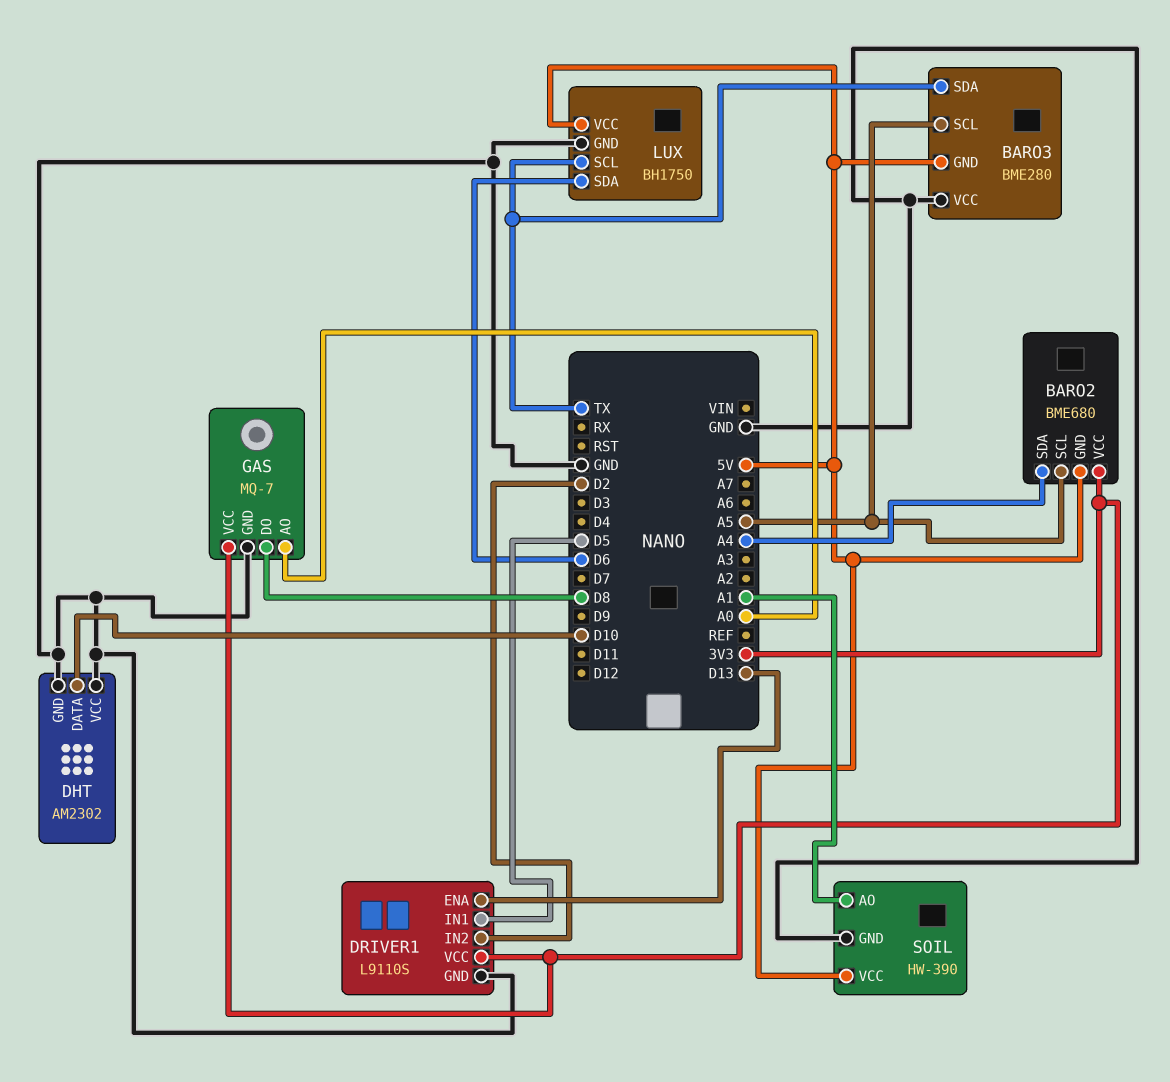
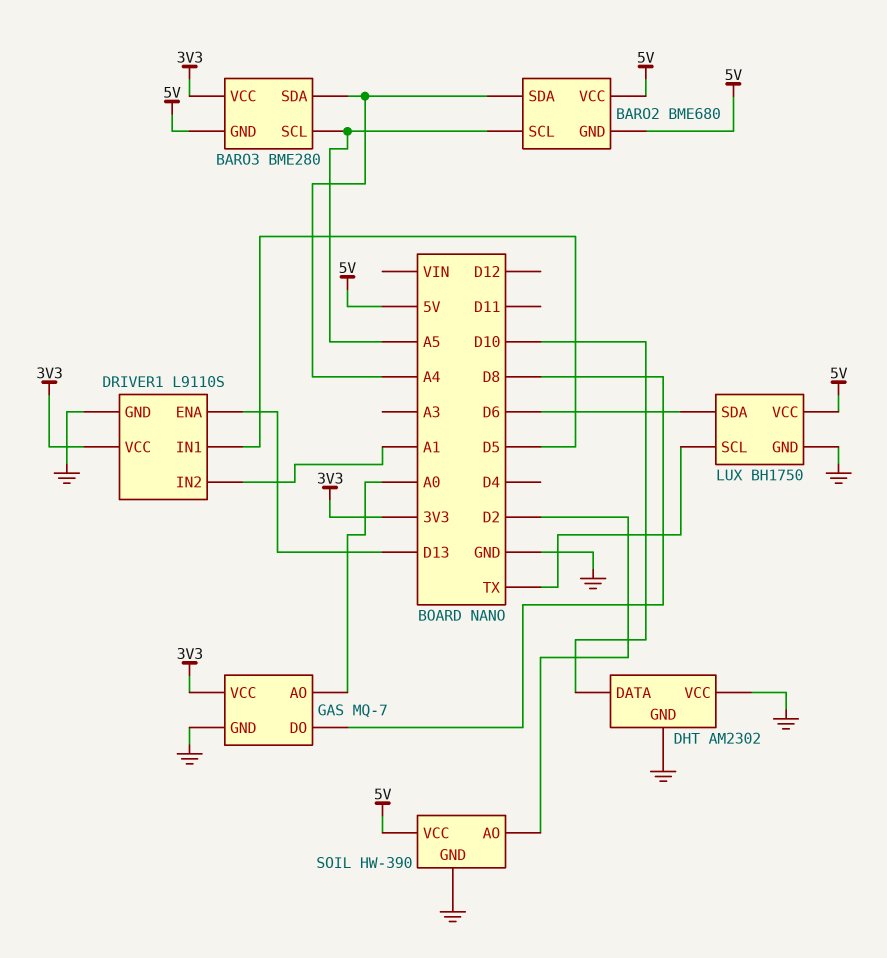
BARO2 pin VCC: 3V3 -> 5V
BARO3 pin SDA: TX -> A4
BARO3 pin VCC: GND -> 3V3
DRIVER1 pin IN2: D2 -> A1
SOIL pin AO: A1 -> D2

